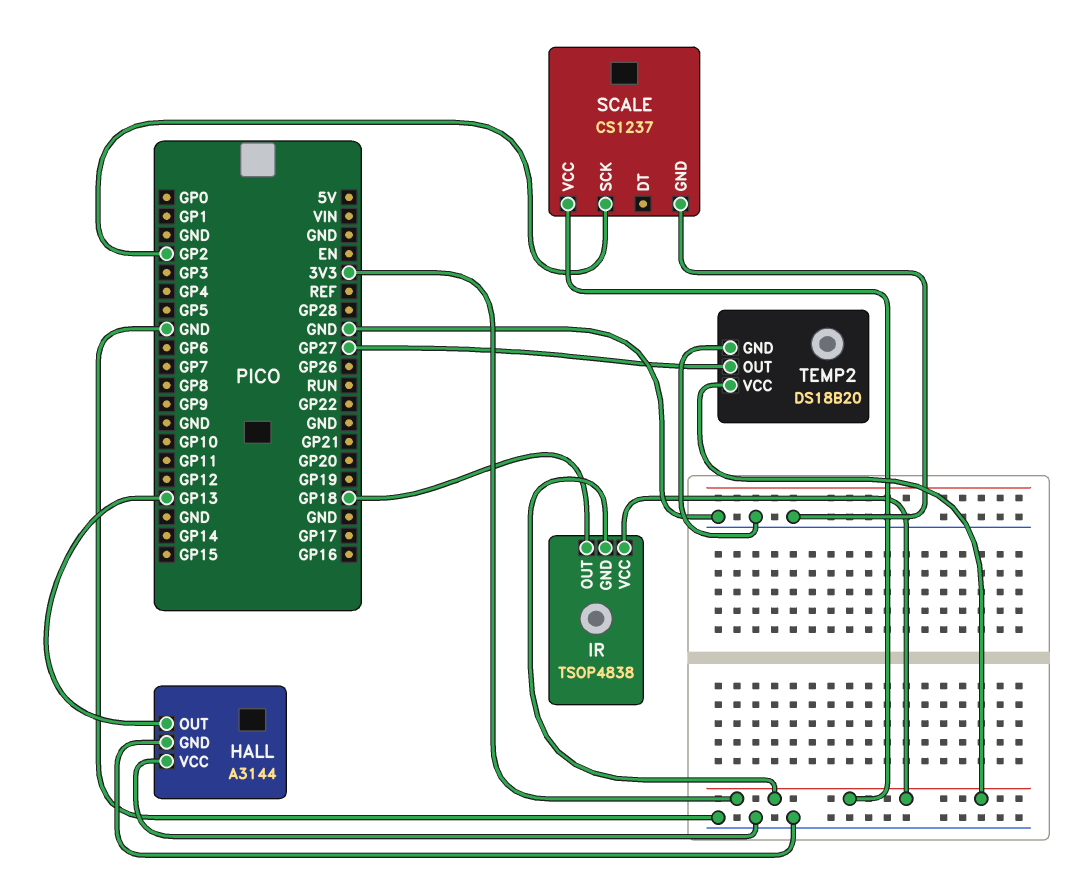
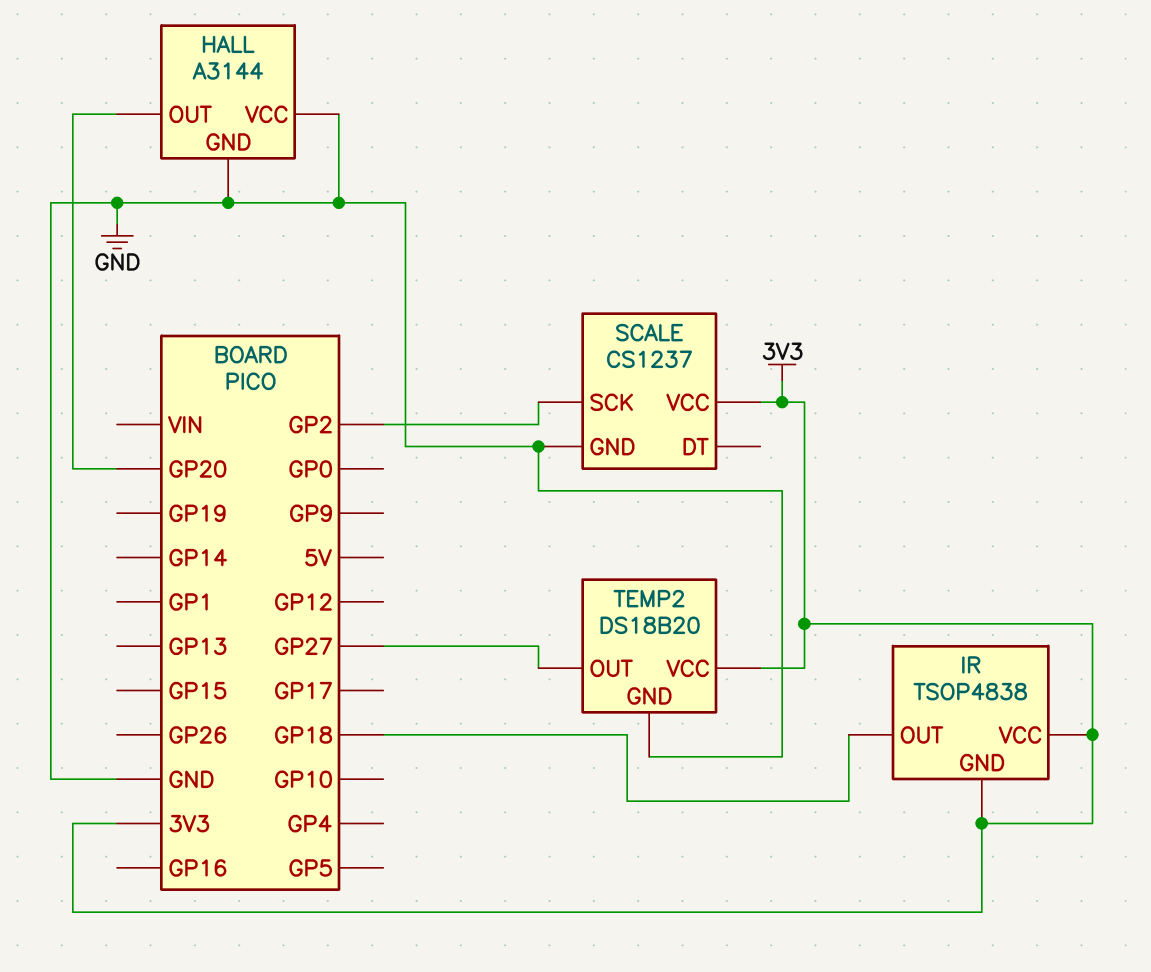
HALL pin OUT: GP13 -> GP20

